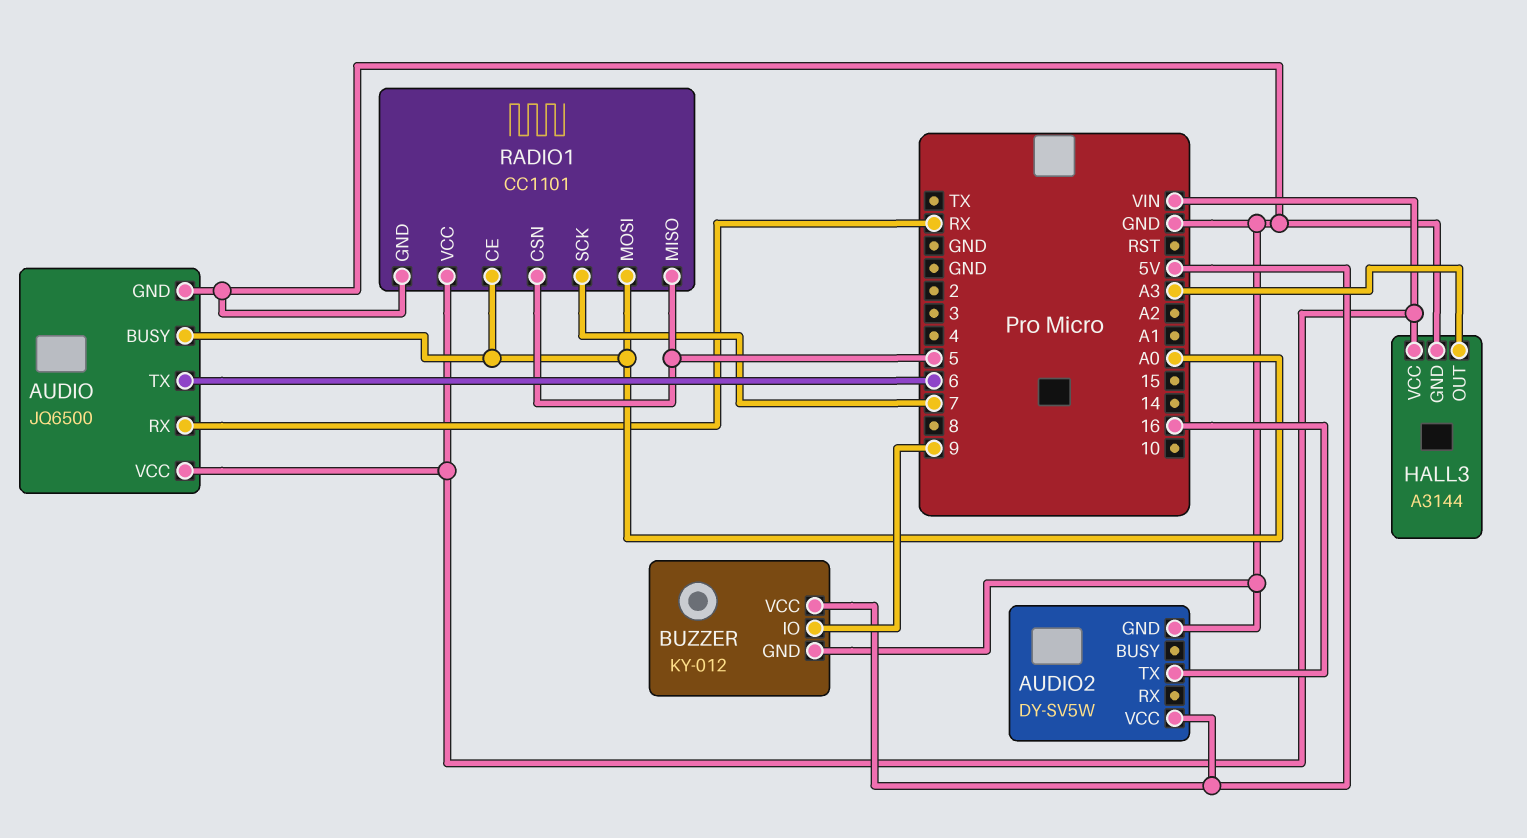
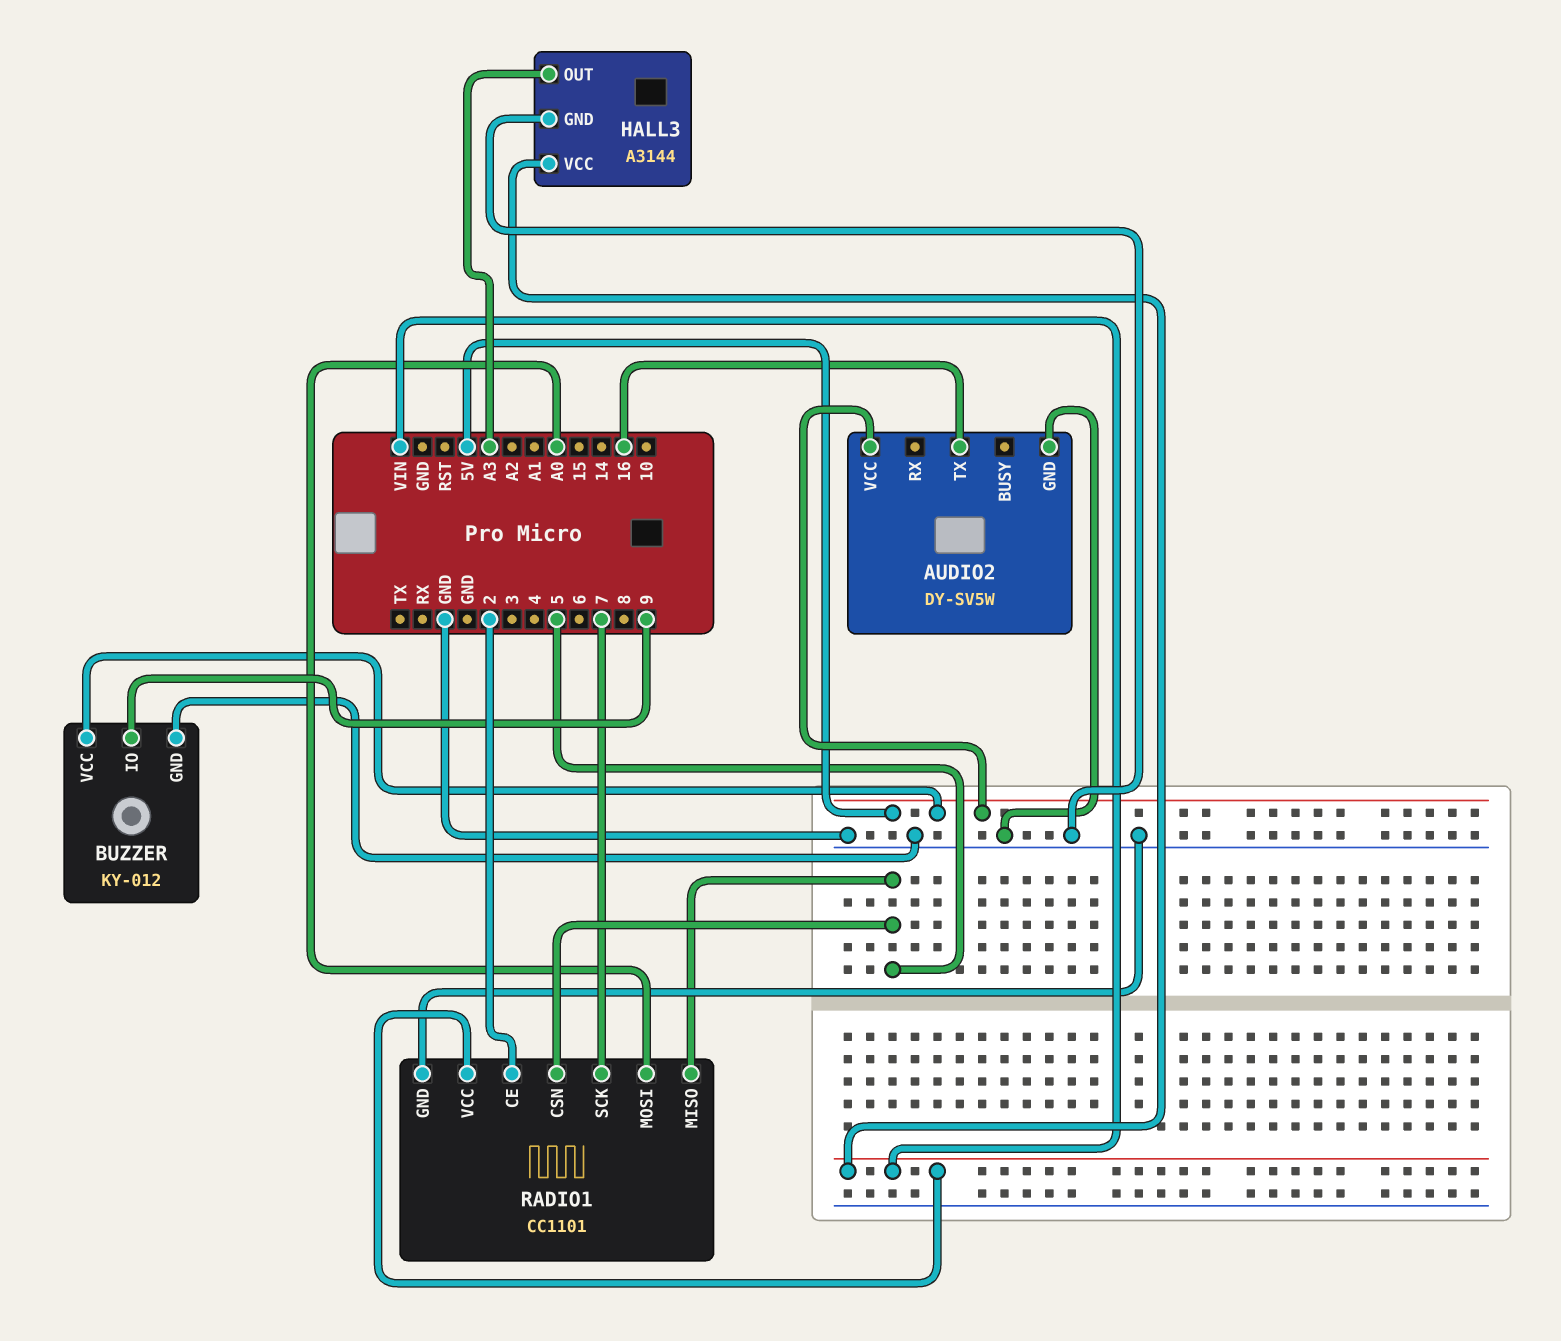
AUDIO: JQ6500 -> none
AUDIO pin BUSY: A0 -> none
AUDIO pin GND: GND -> none
AUDIO pin RX: RX -> none
AUDIO pin TX: 6 -> none
AUDIO pin VCC: VIN -> none
RADIO1 pin CE: A0 -> 2

